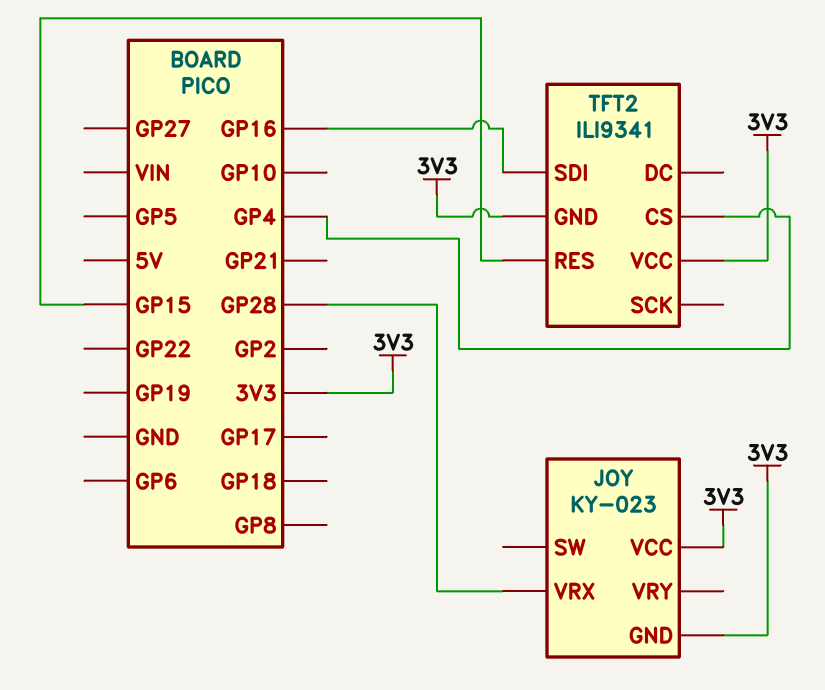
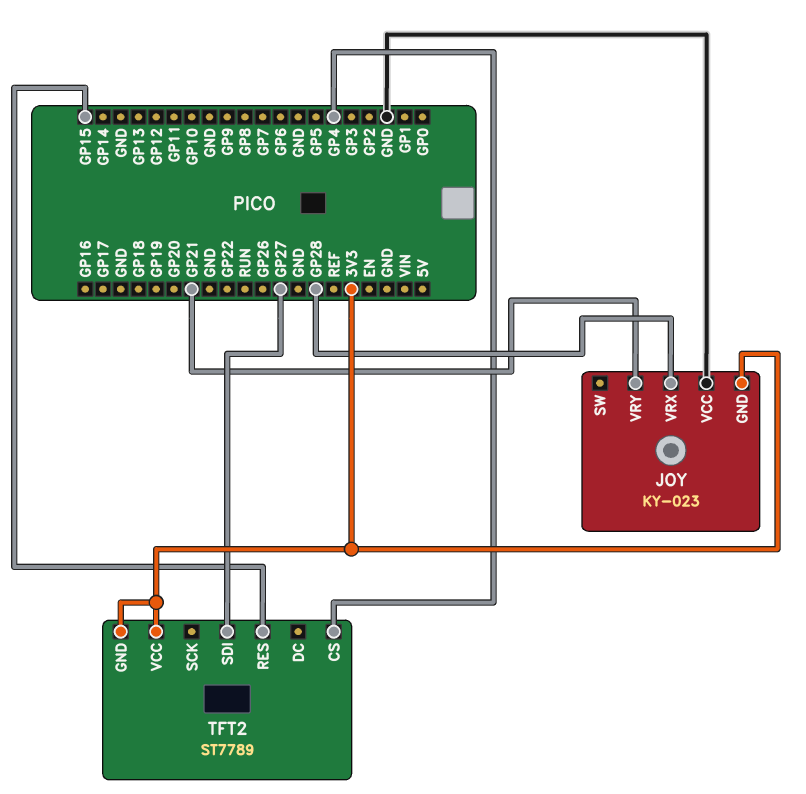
JOY pin VCC: 3V3 -> GND
JOY pin VRY: none -> GP21
TFT2: ILI9341 -> ST7789
TFT2 pin SDI: GP16 -> GP27

